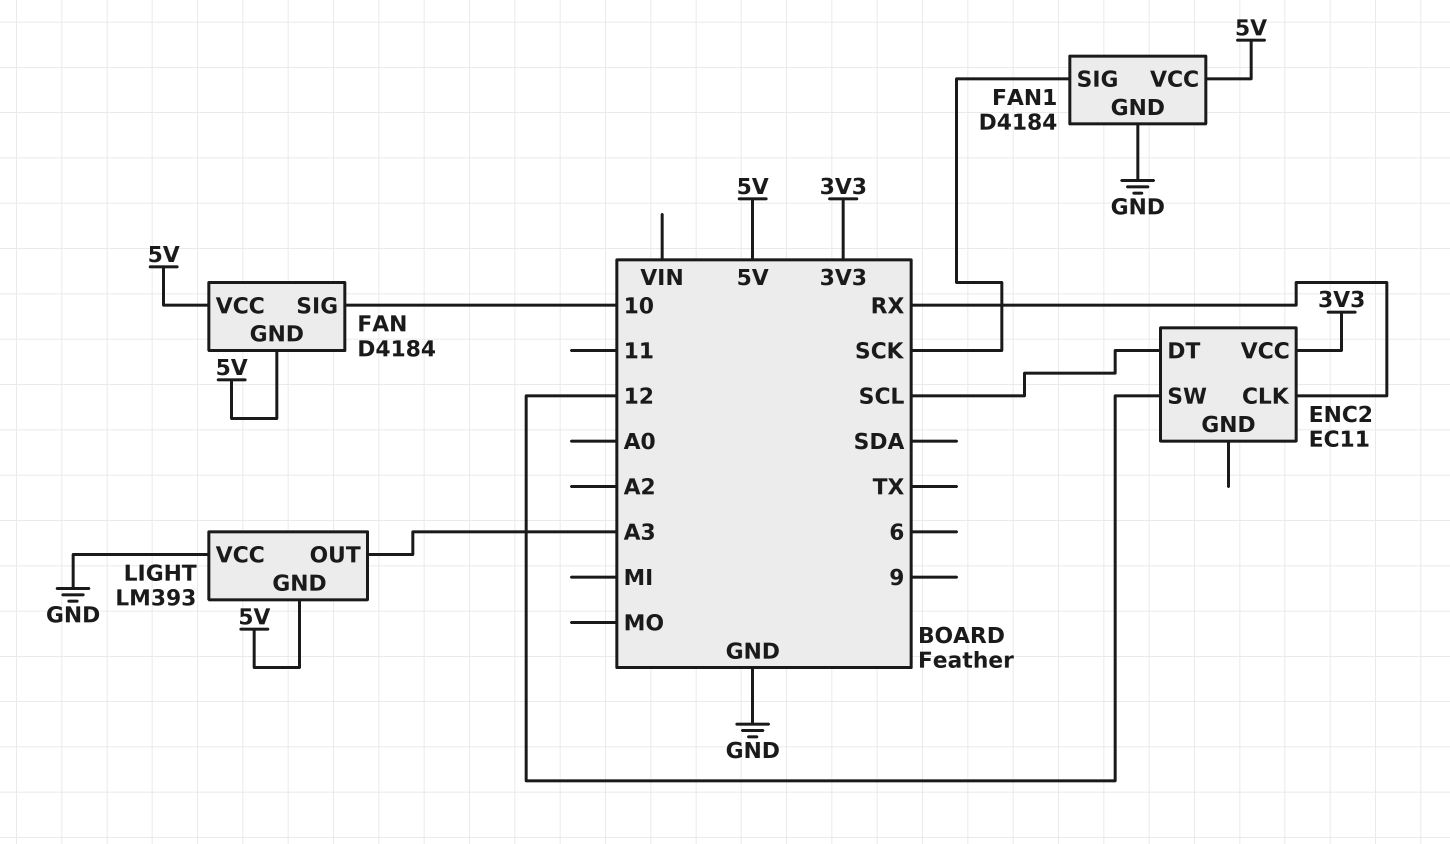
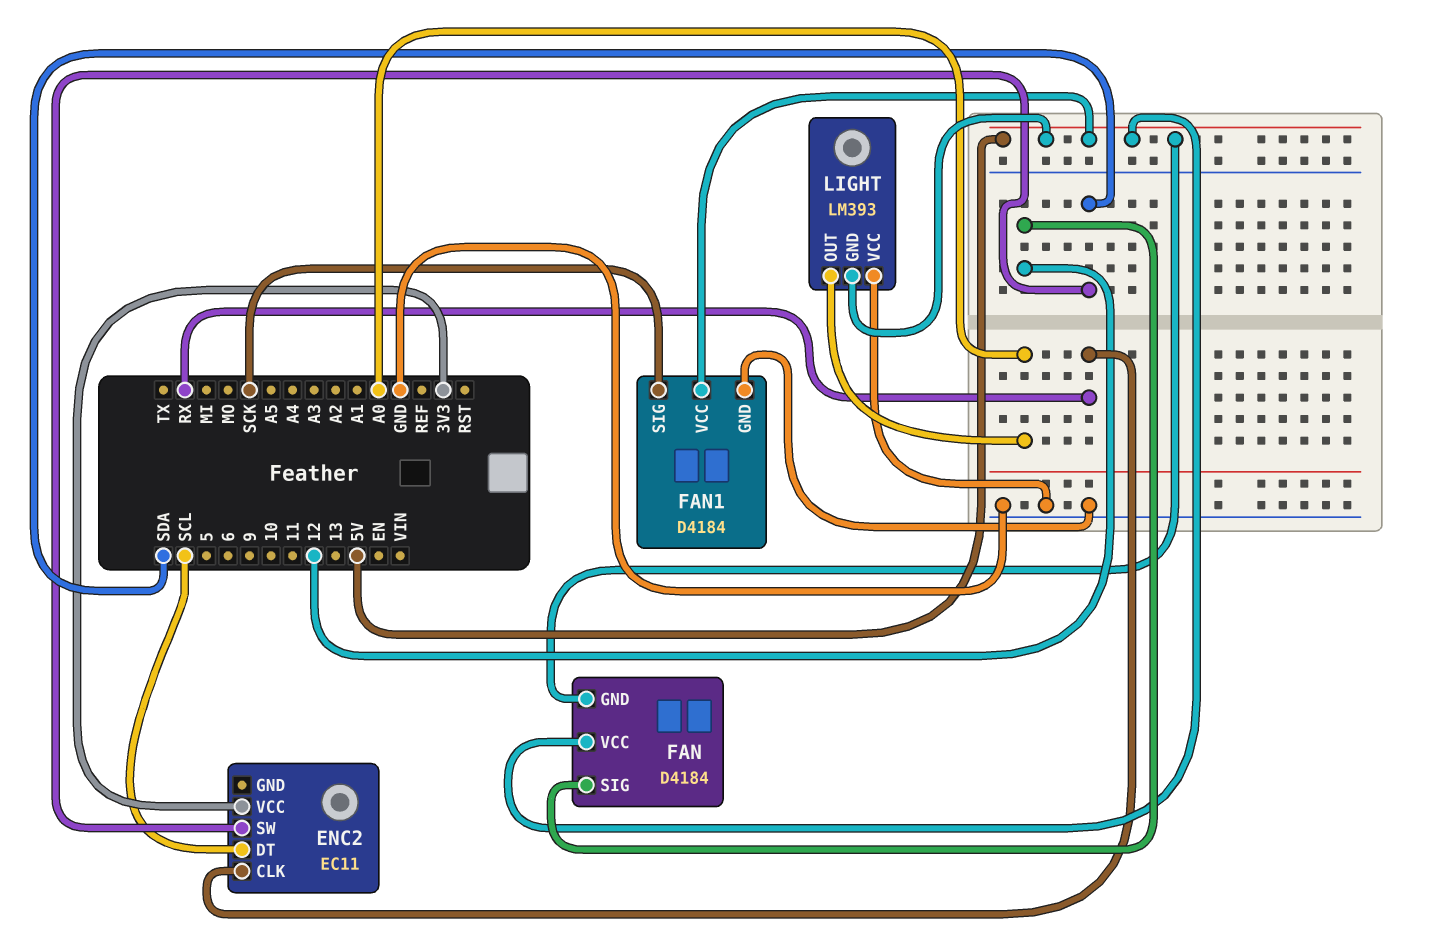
ENC2 pin SW: 12 -> SDA
FAN pin SIG: 10 -> 12
LIGHT pin OUT: A3 -> A0

